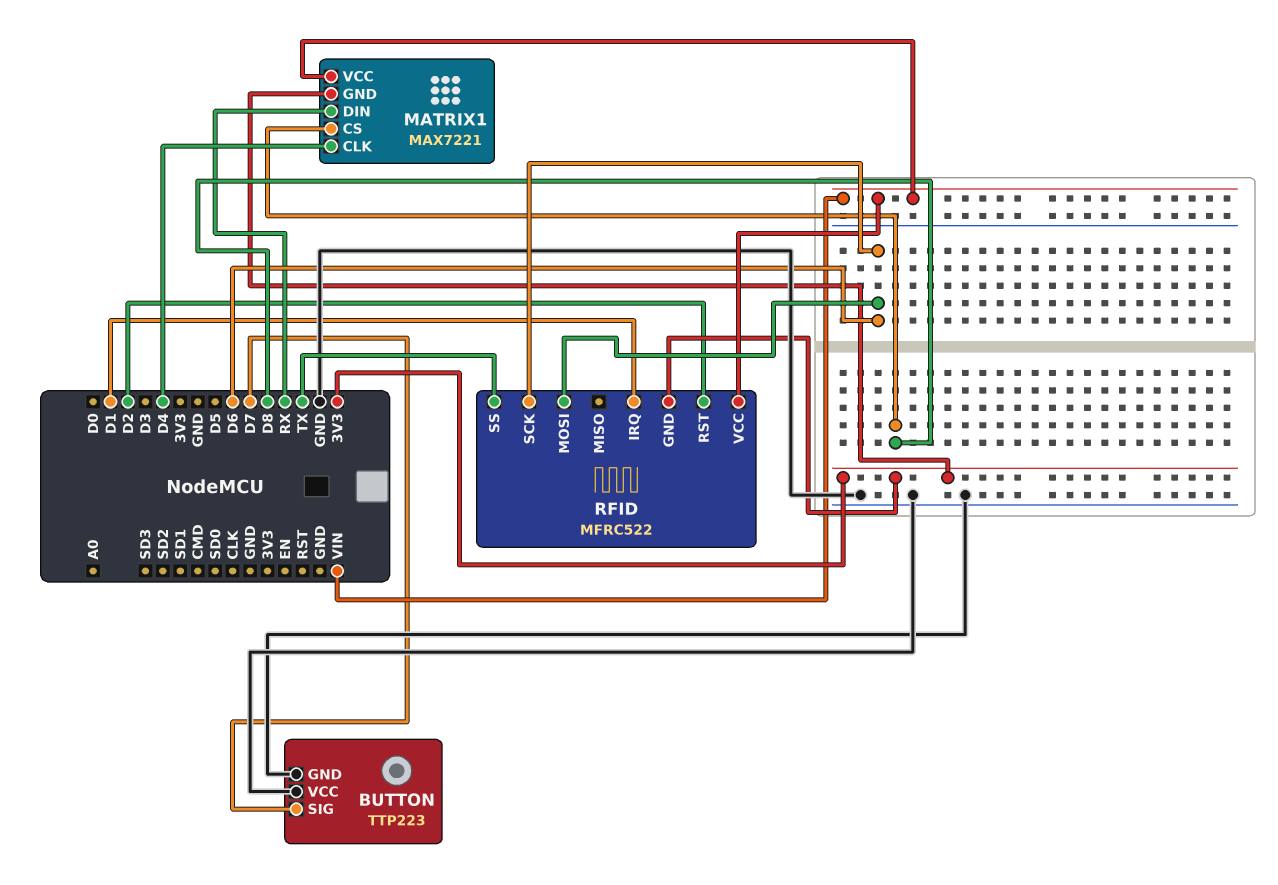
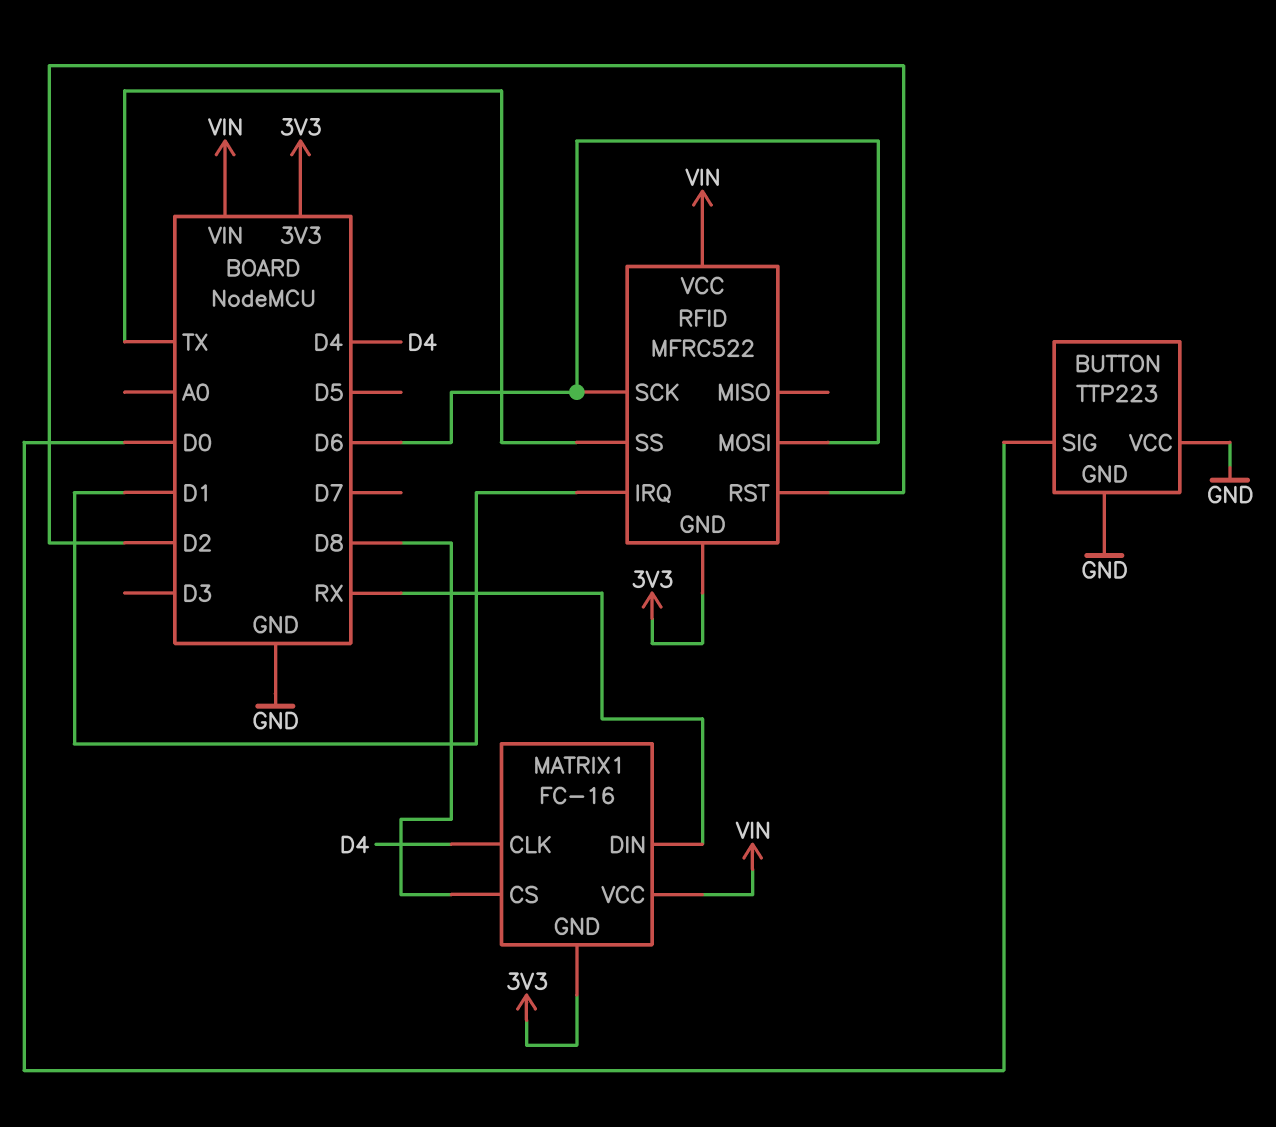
BUTTON pin SIG: D7 -> D0
MATRIX1: MAX7221 -> FC-16

